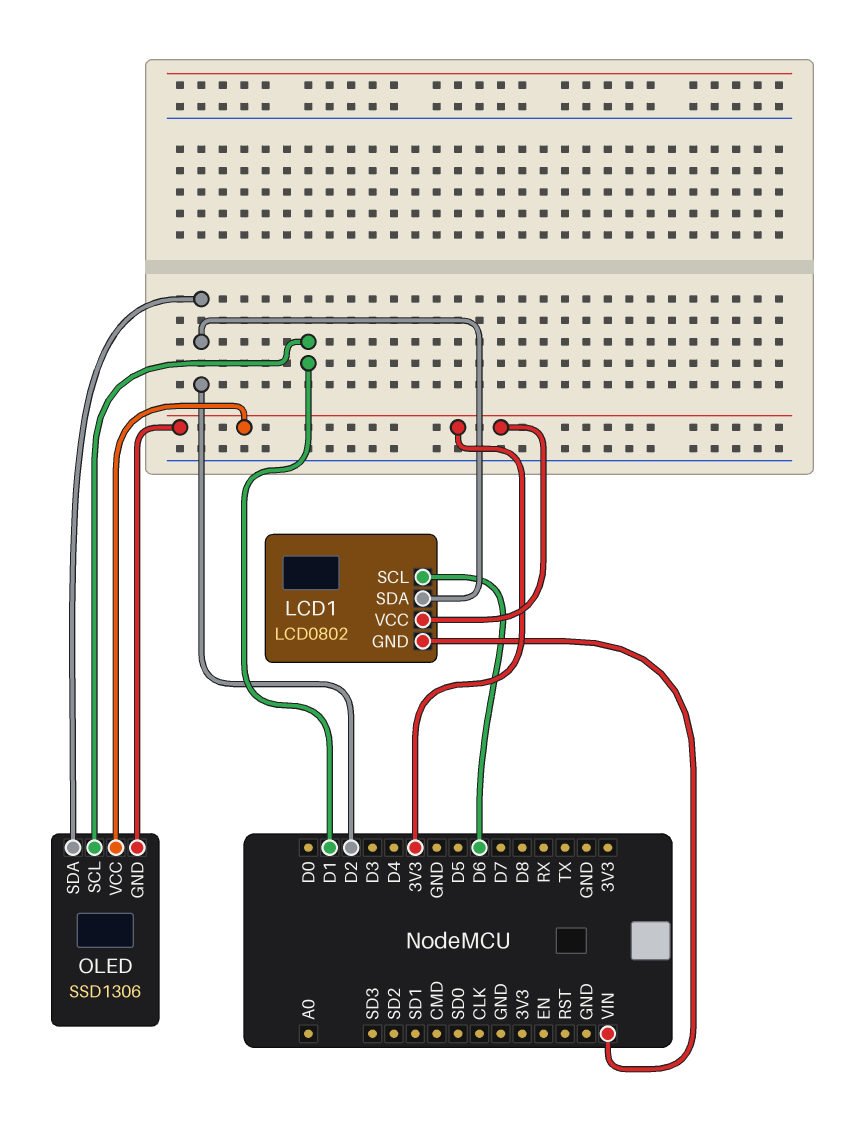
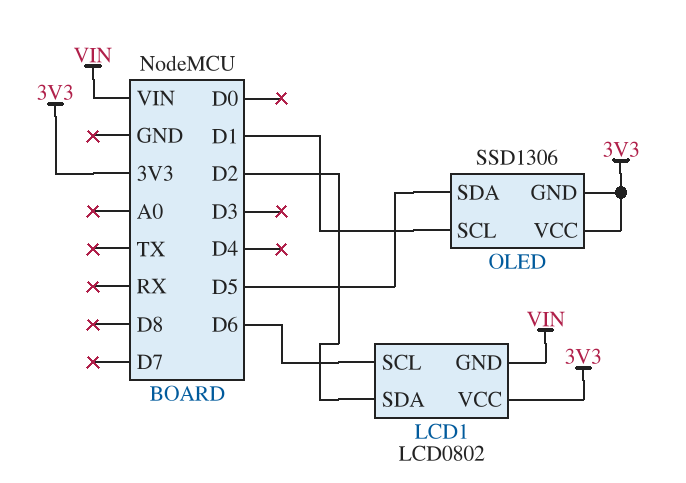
OLED pin SDA: D2 -> D5

